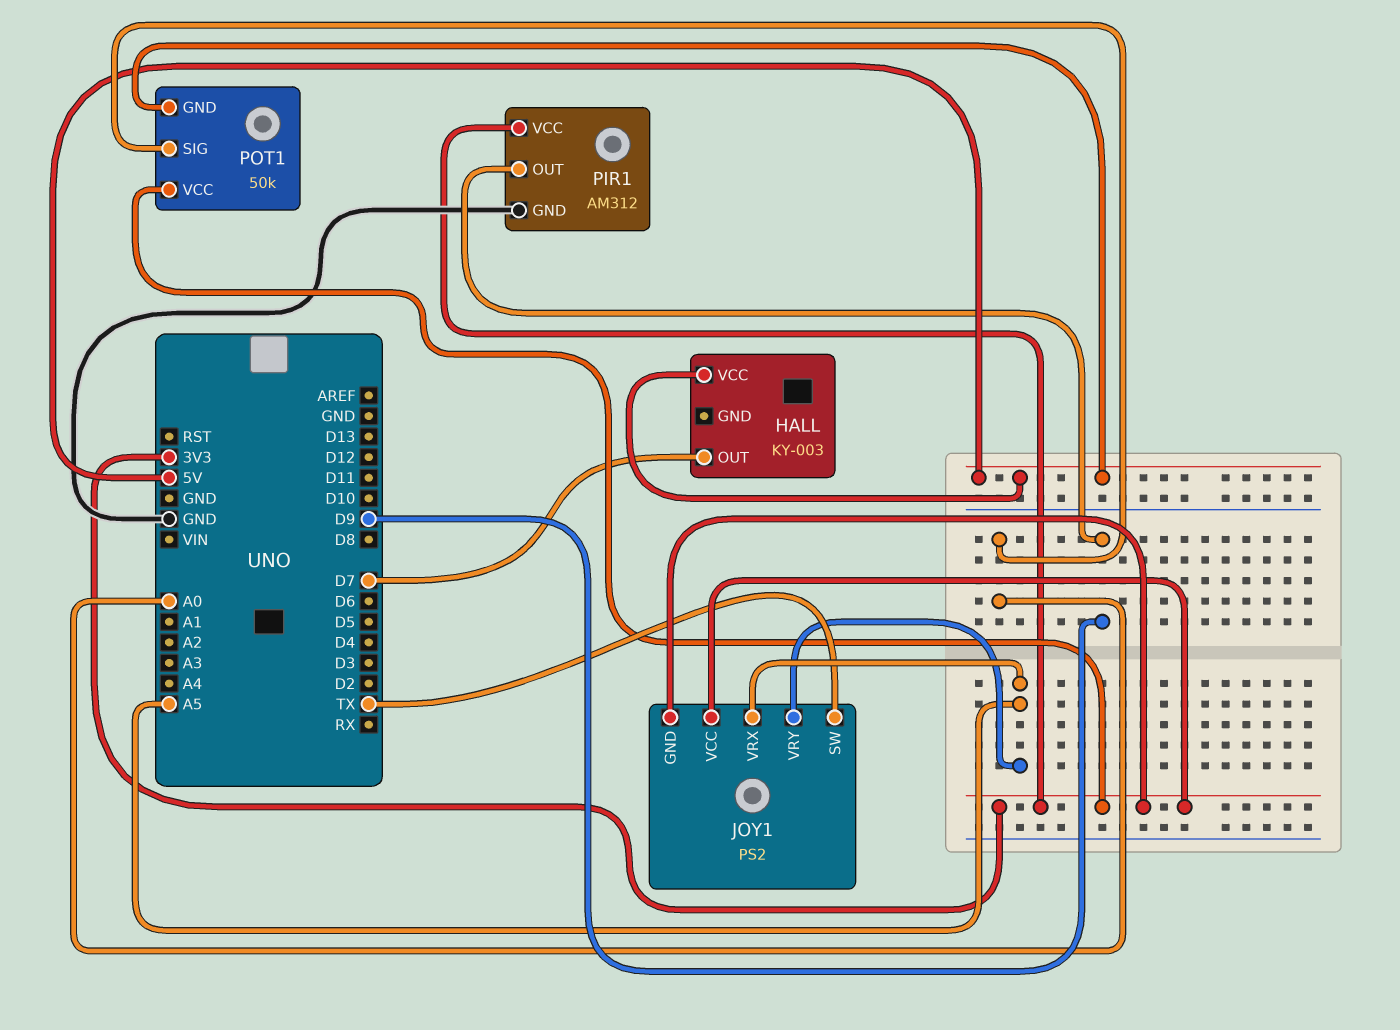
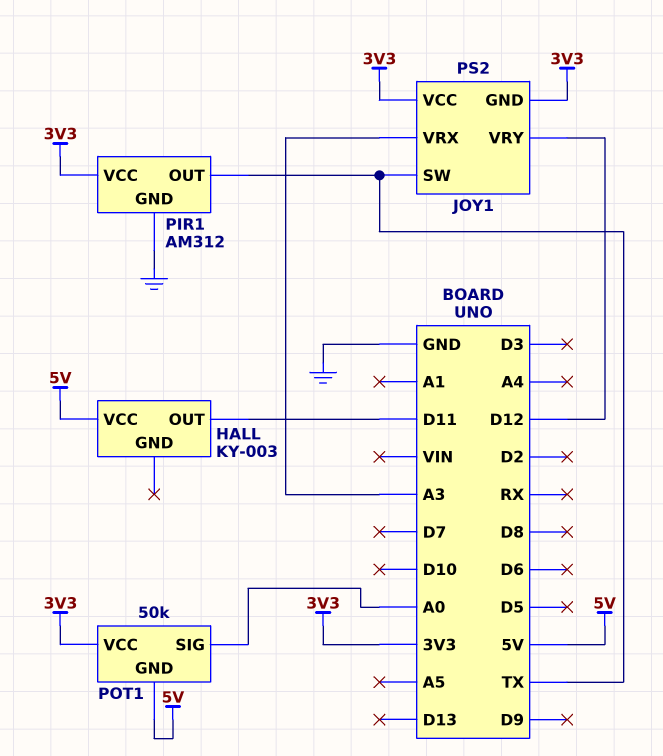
HALL pin OUT: D7 -> D11
JOY1 pin VRX: A5 -> A3
JOY1 pin VRY: A5 -> D12
PIR1 pin OUT: D9 -> TX

